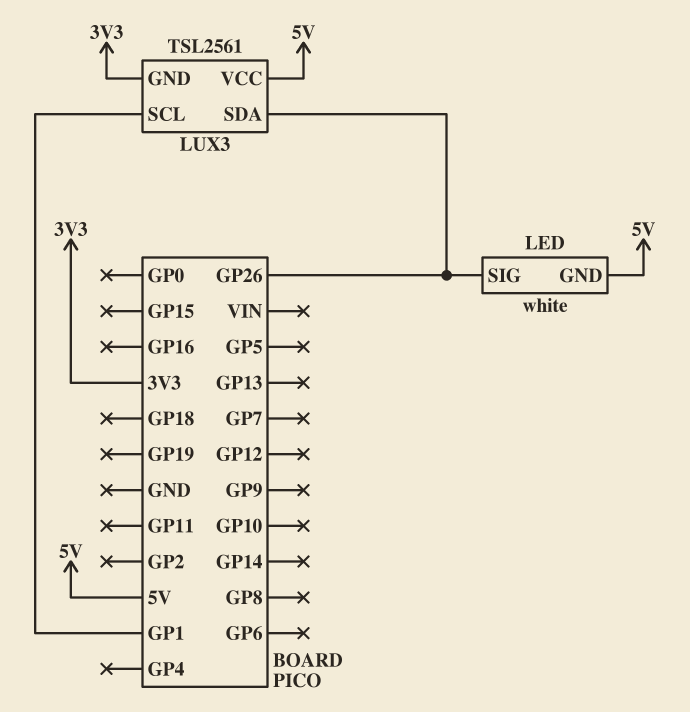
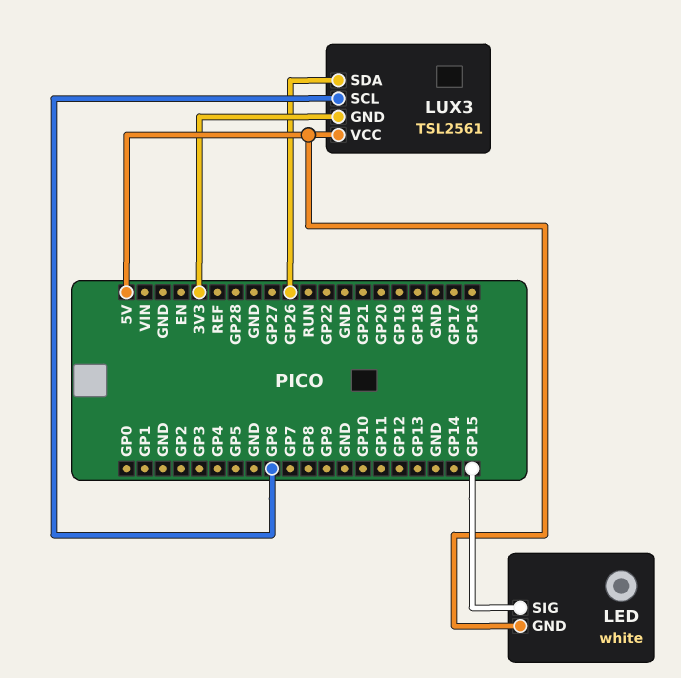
LED pin SIG: GP26 -> GP15
LUX3 pin SCL: GP1 -> GP6

